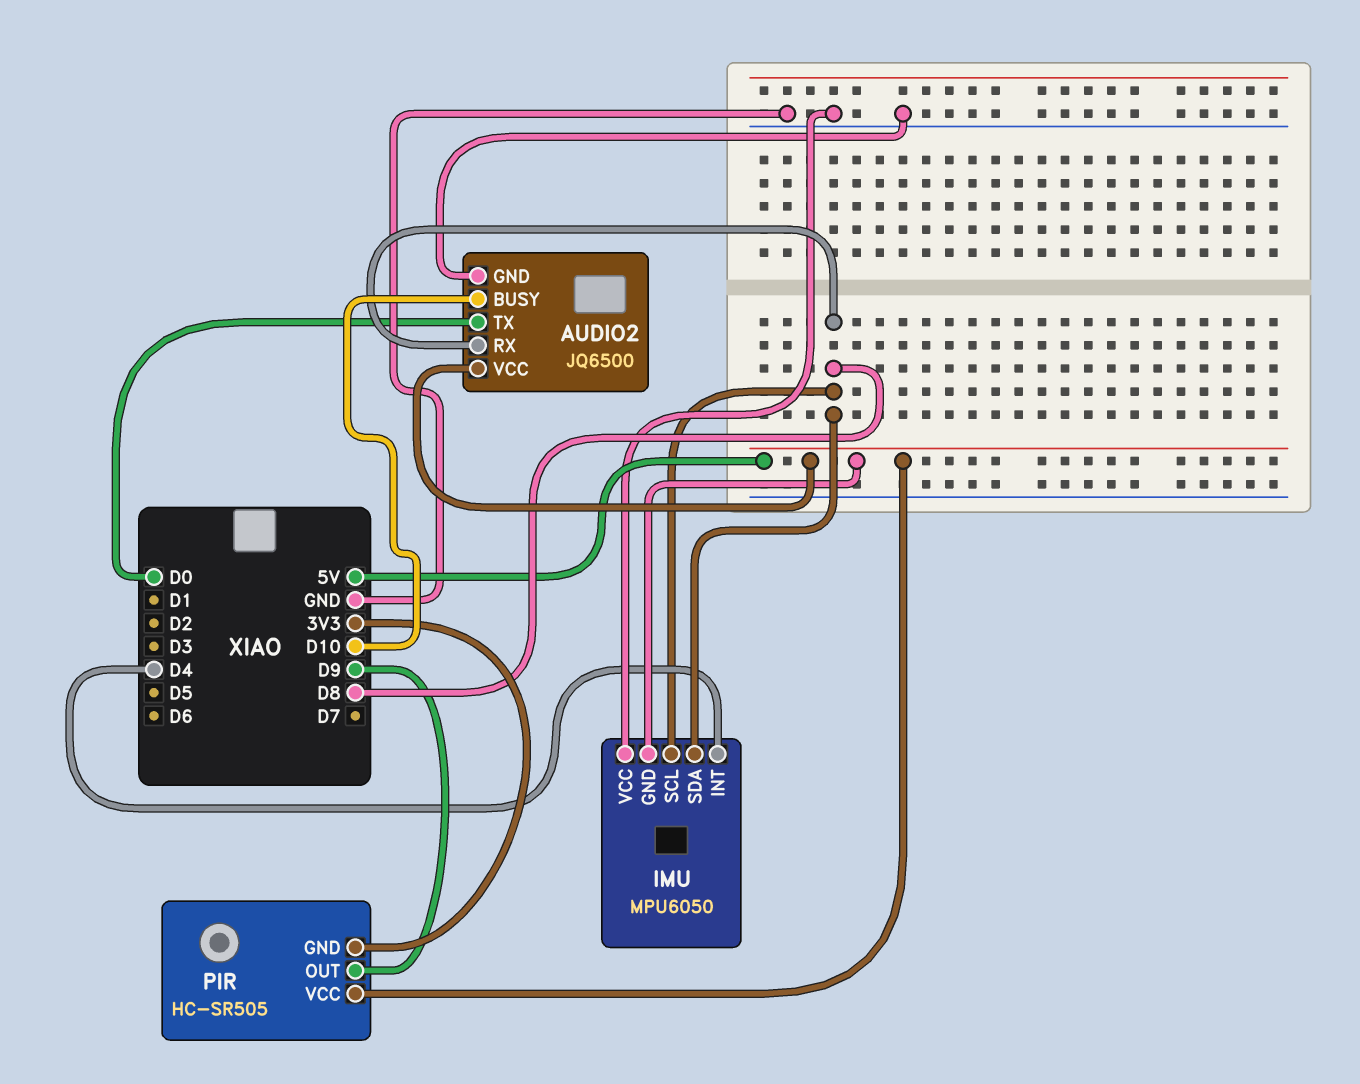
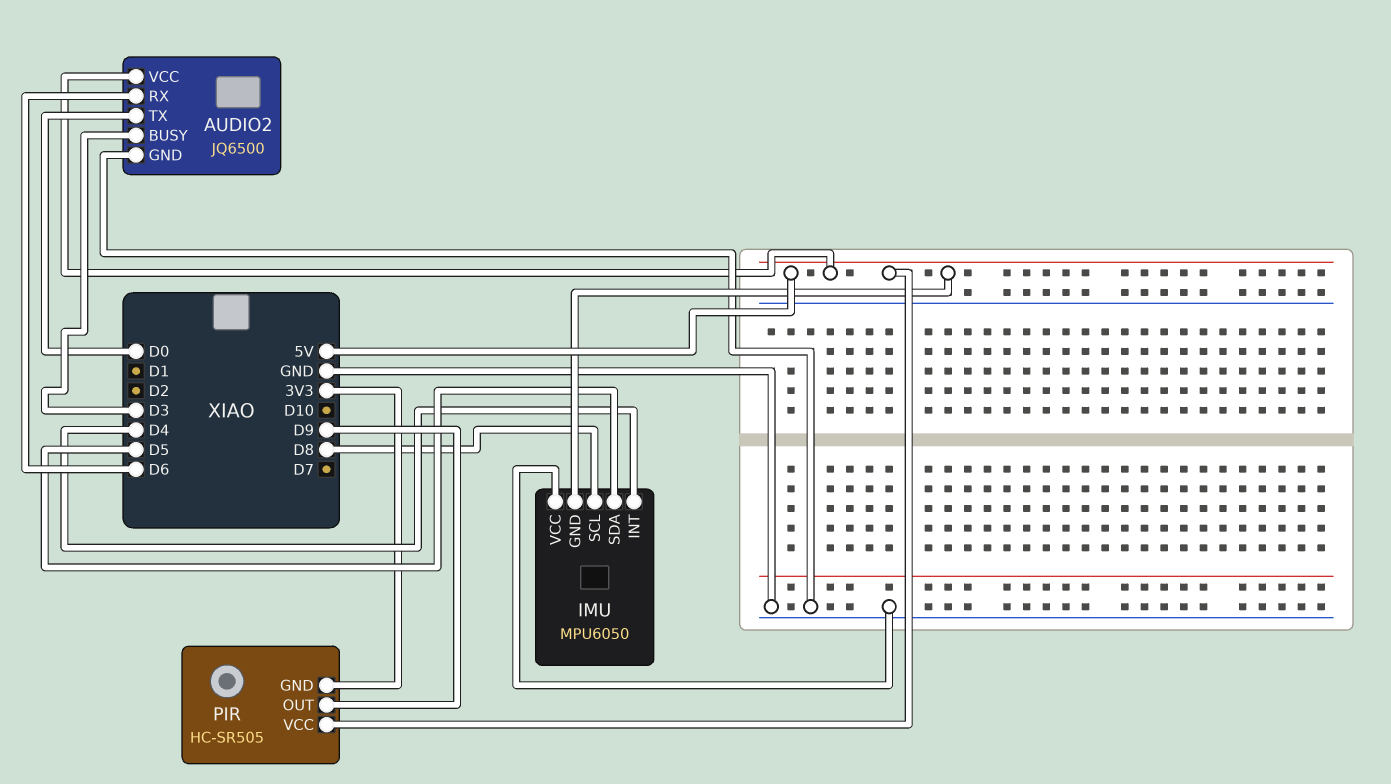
AUDIO2 pin BUSY: D10 -> D3
AUDIO2 pin RX: D8 -> D6
IMU pin SDA: D8 -> D5

